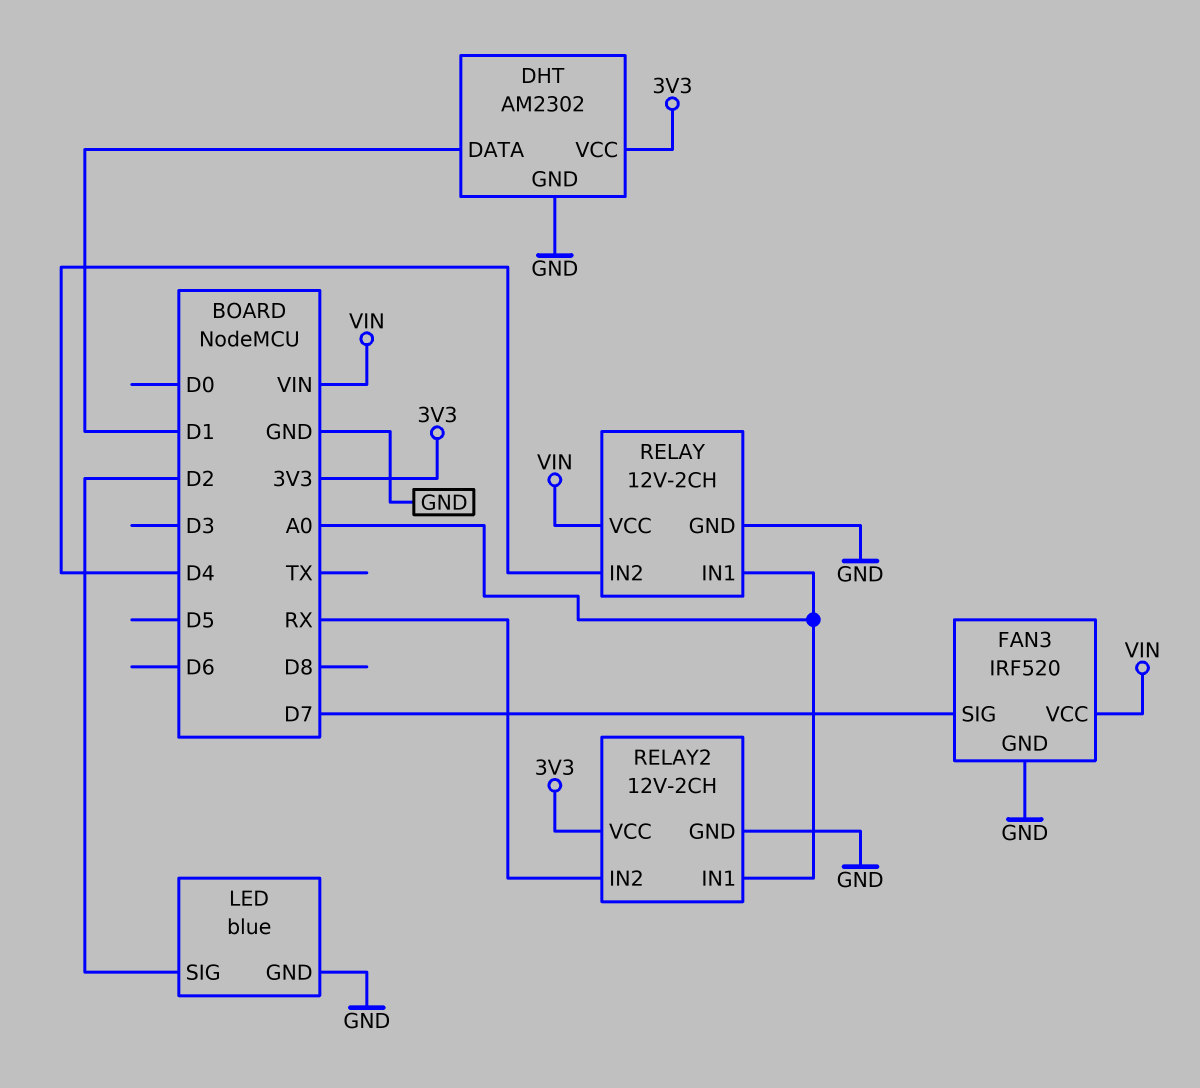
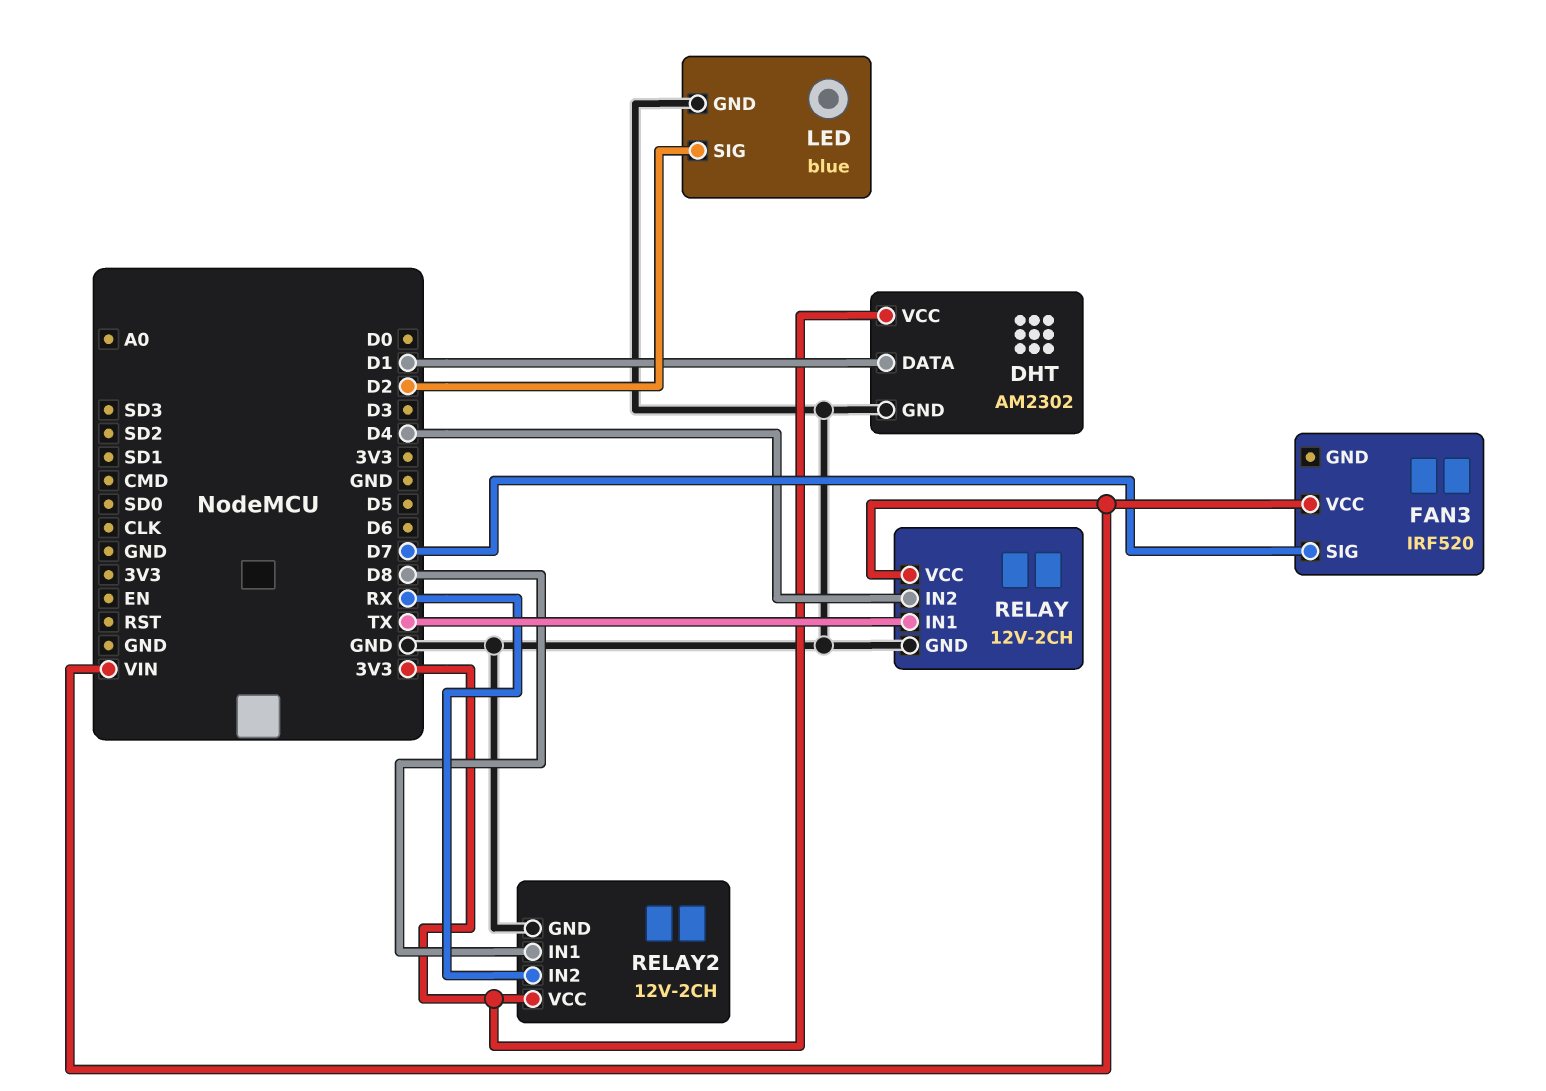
FAN3 pin GND: GND -> none
RELAY pin IN1: A0 -> TX
RELAY2 pin IN1: A0 -> D8

